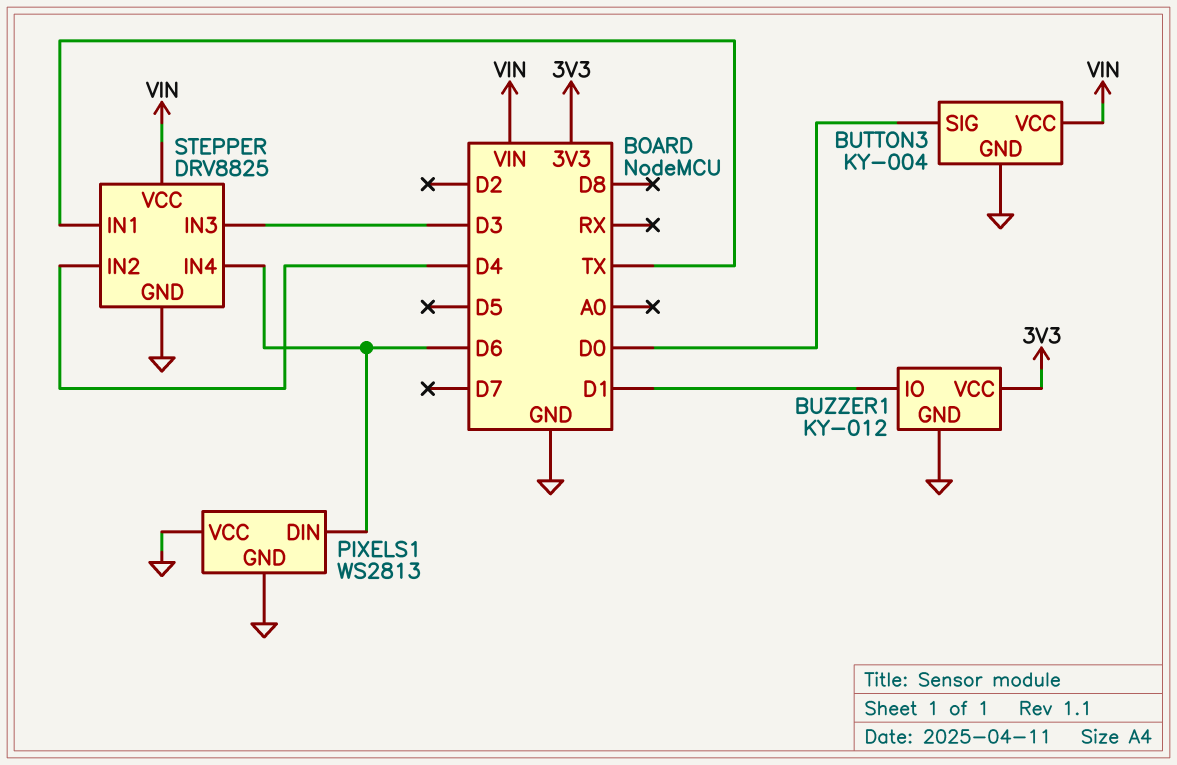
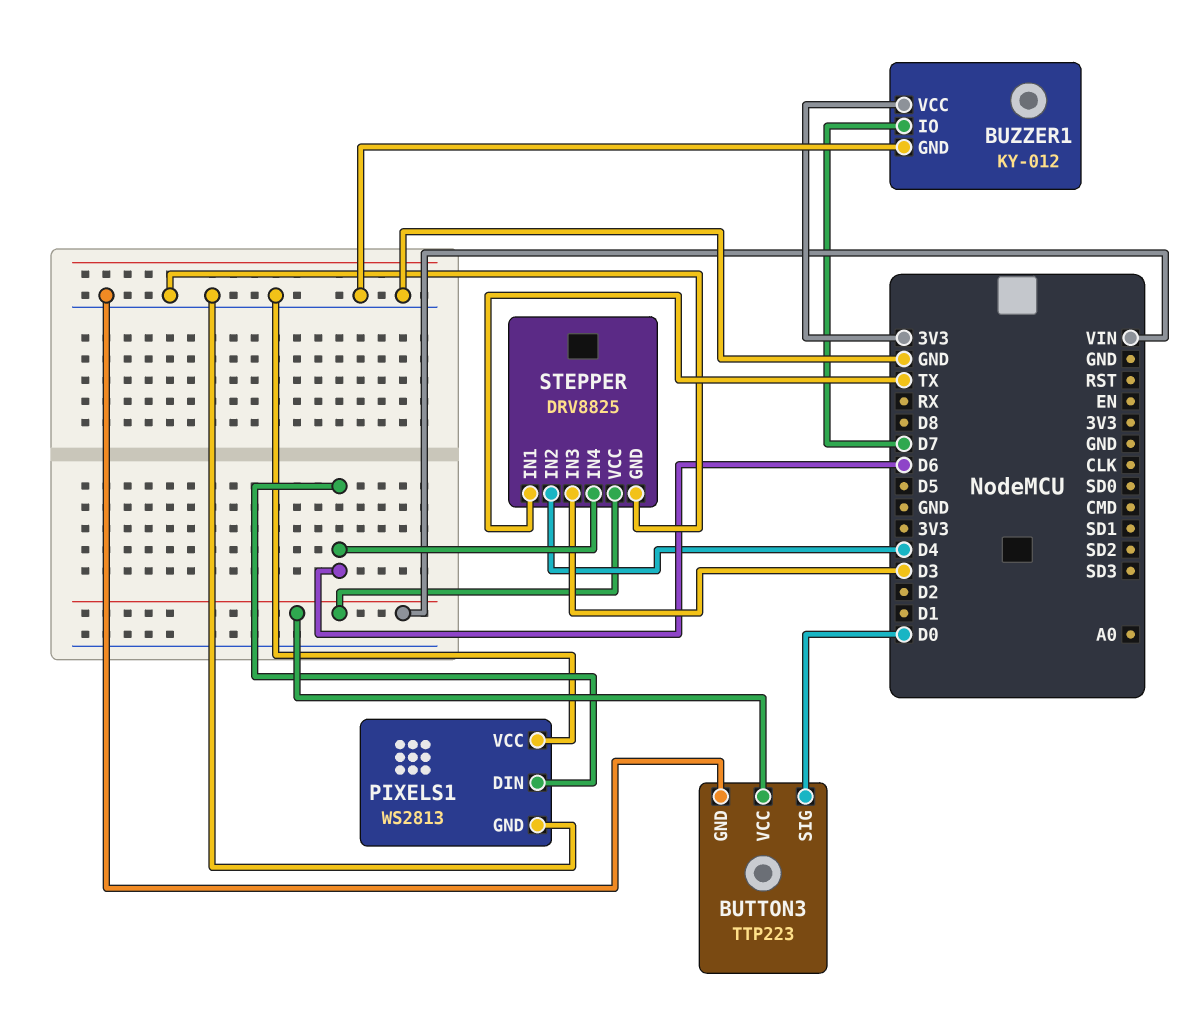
BUTTON3: KY-004 -> TTP223
BUZZER1 pin IO: D1 -> D7

